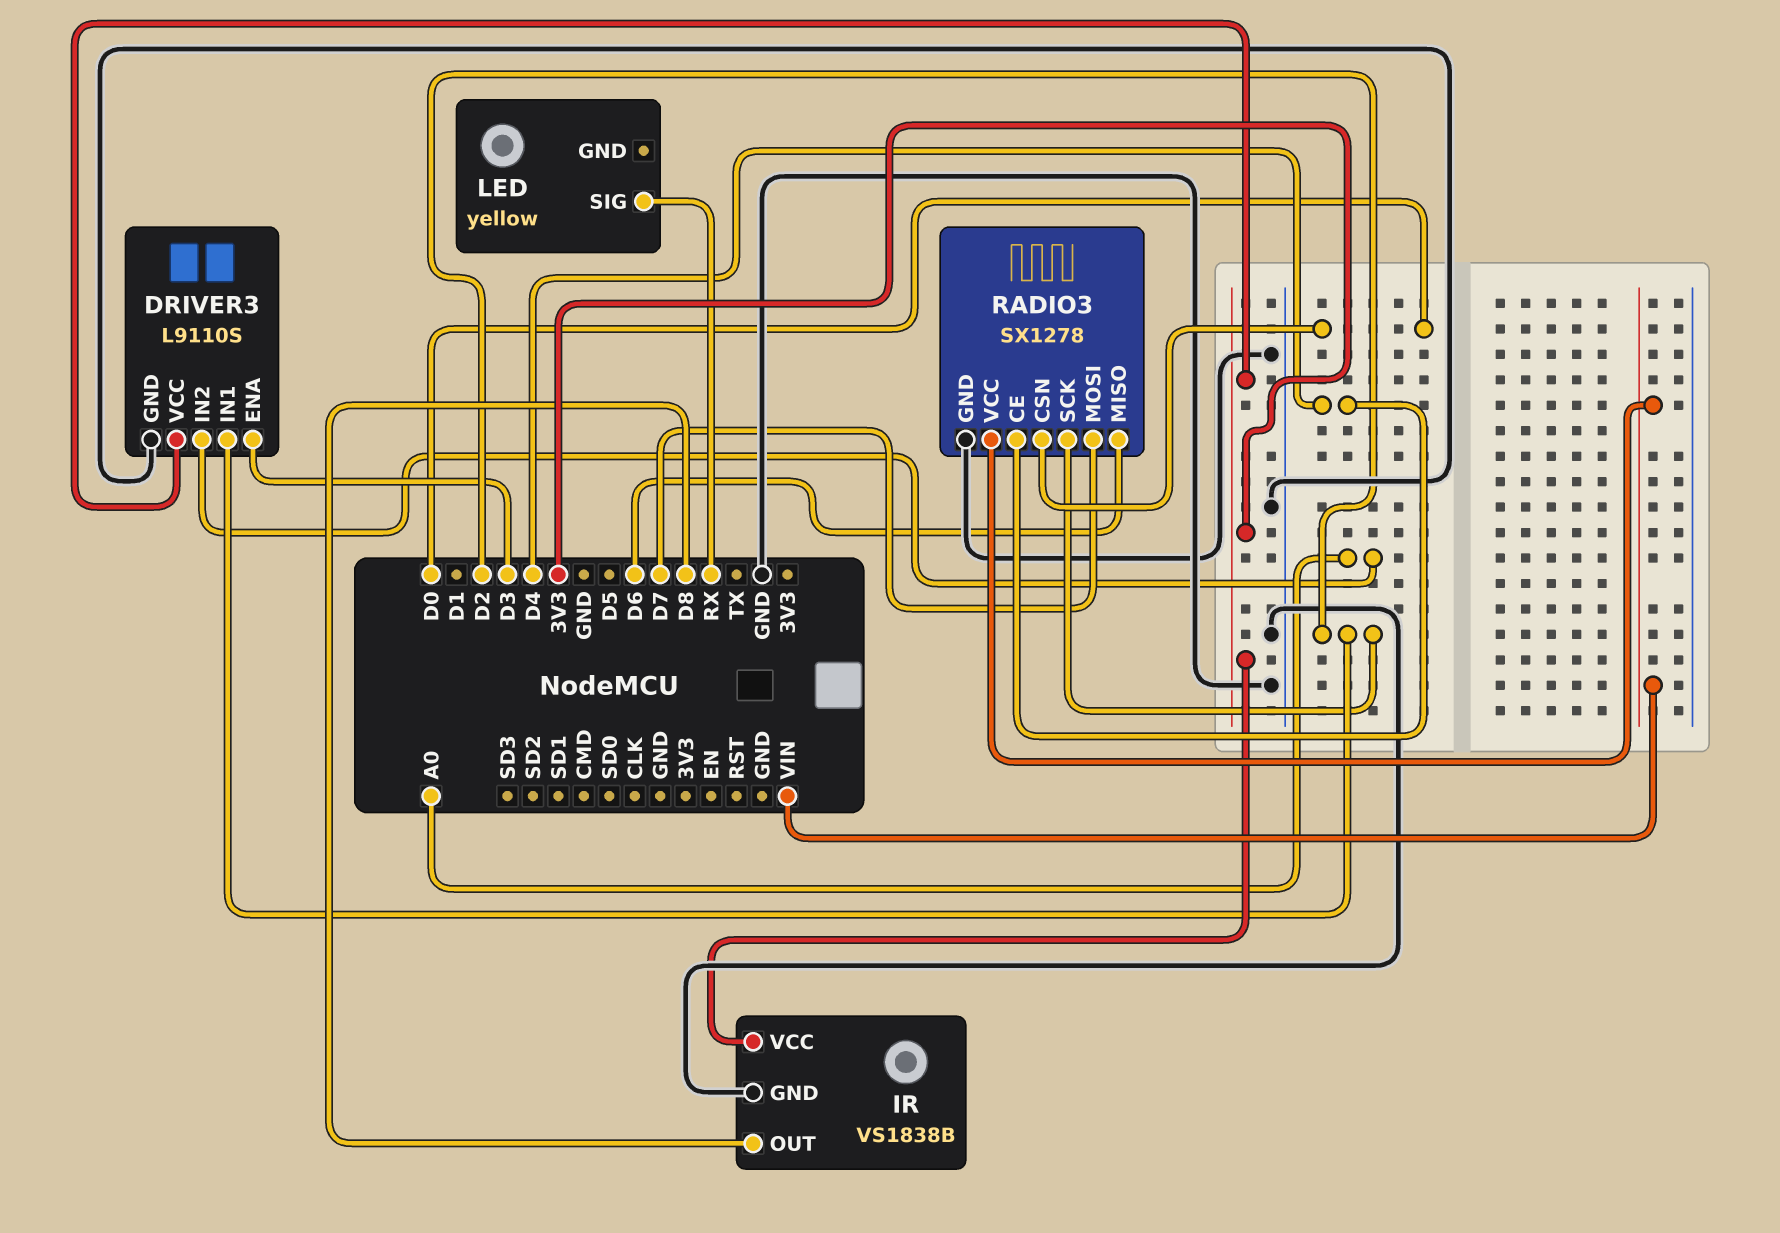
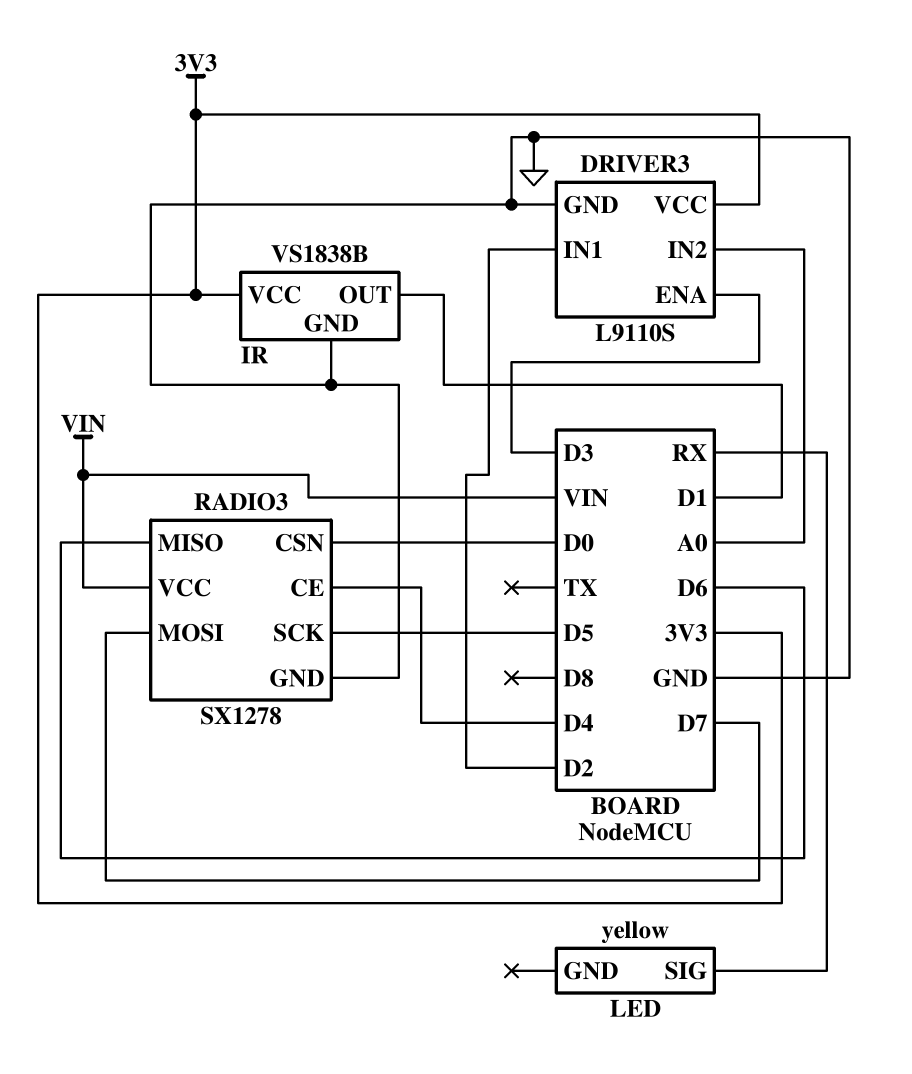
IR pin OUT: D8 -> D1
RADIO3 pin SCK: D2 -> D5

